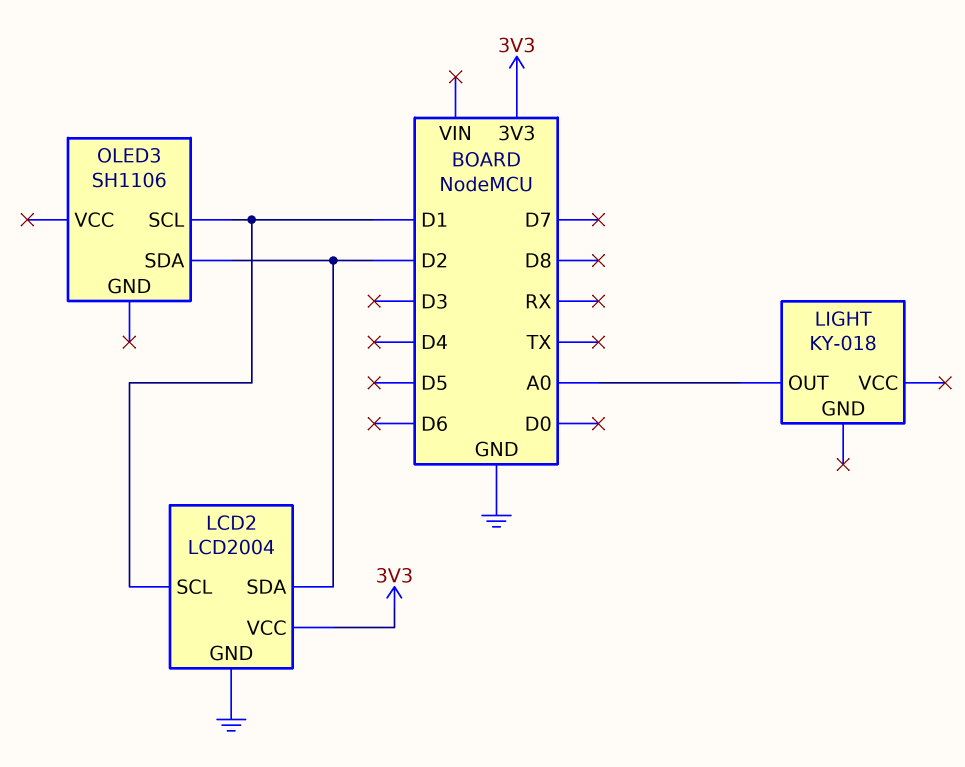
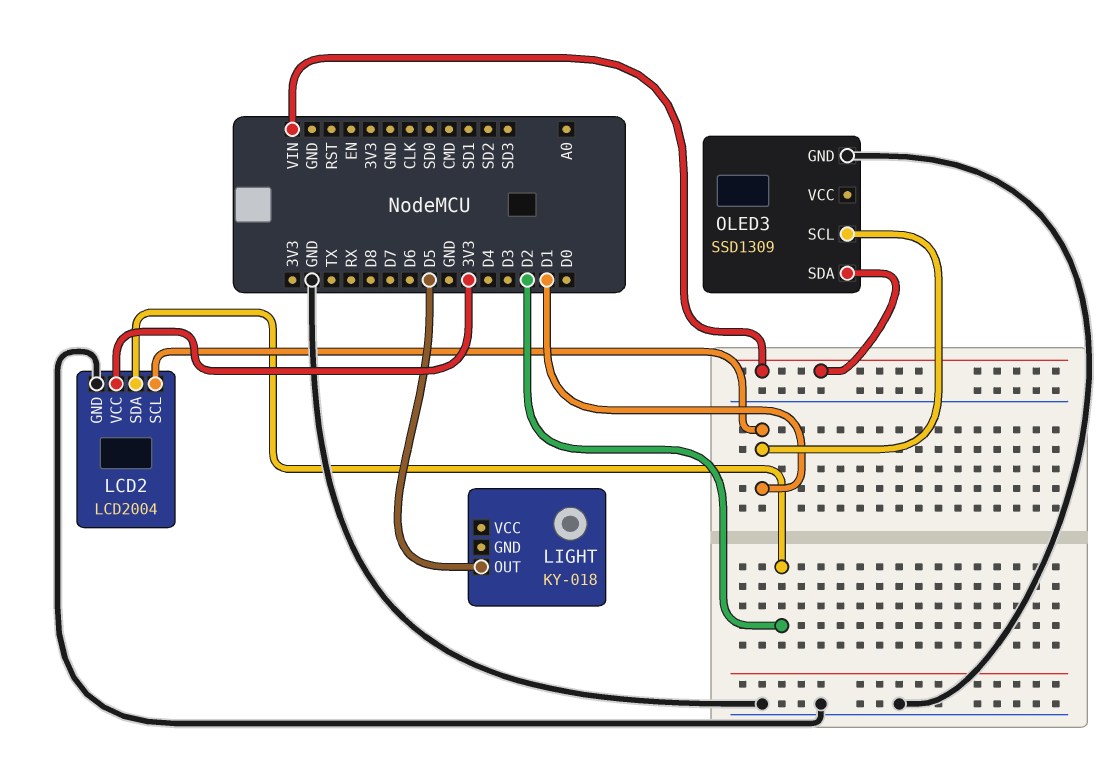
LIGHT pin OUT: A0 -> D5
OLED3: SH1106 -> SSD1309
OLED3 pin GND: none -> GND
OLED3 pin SDA: D2 -> VIN

